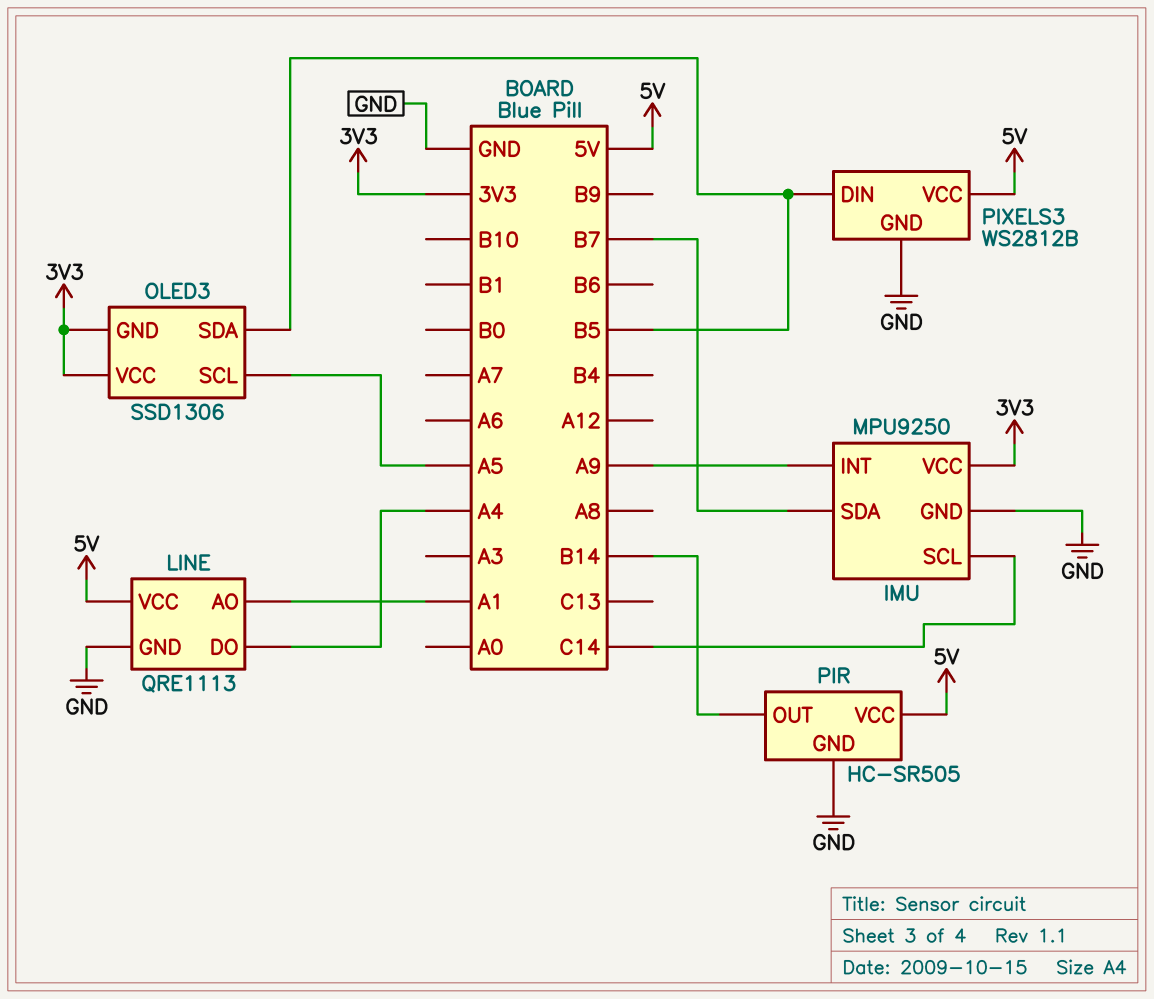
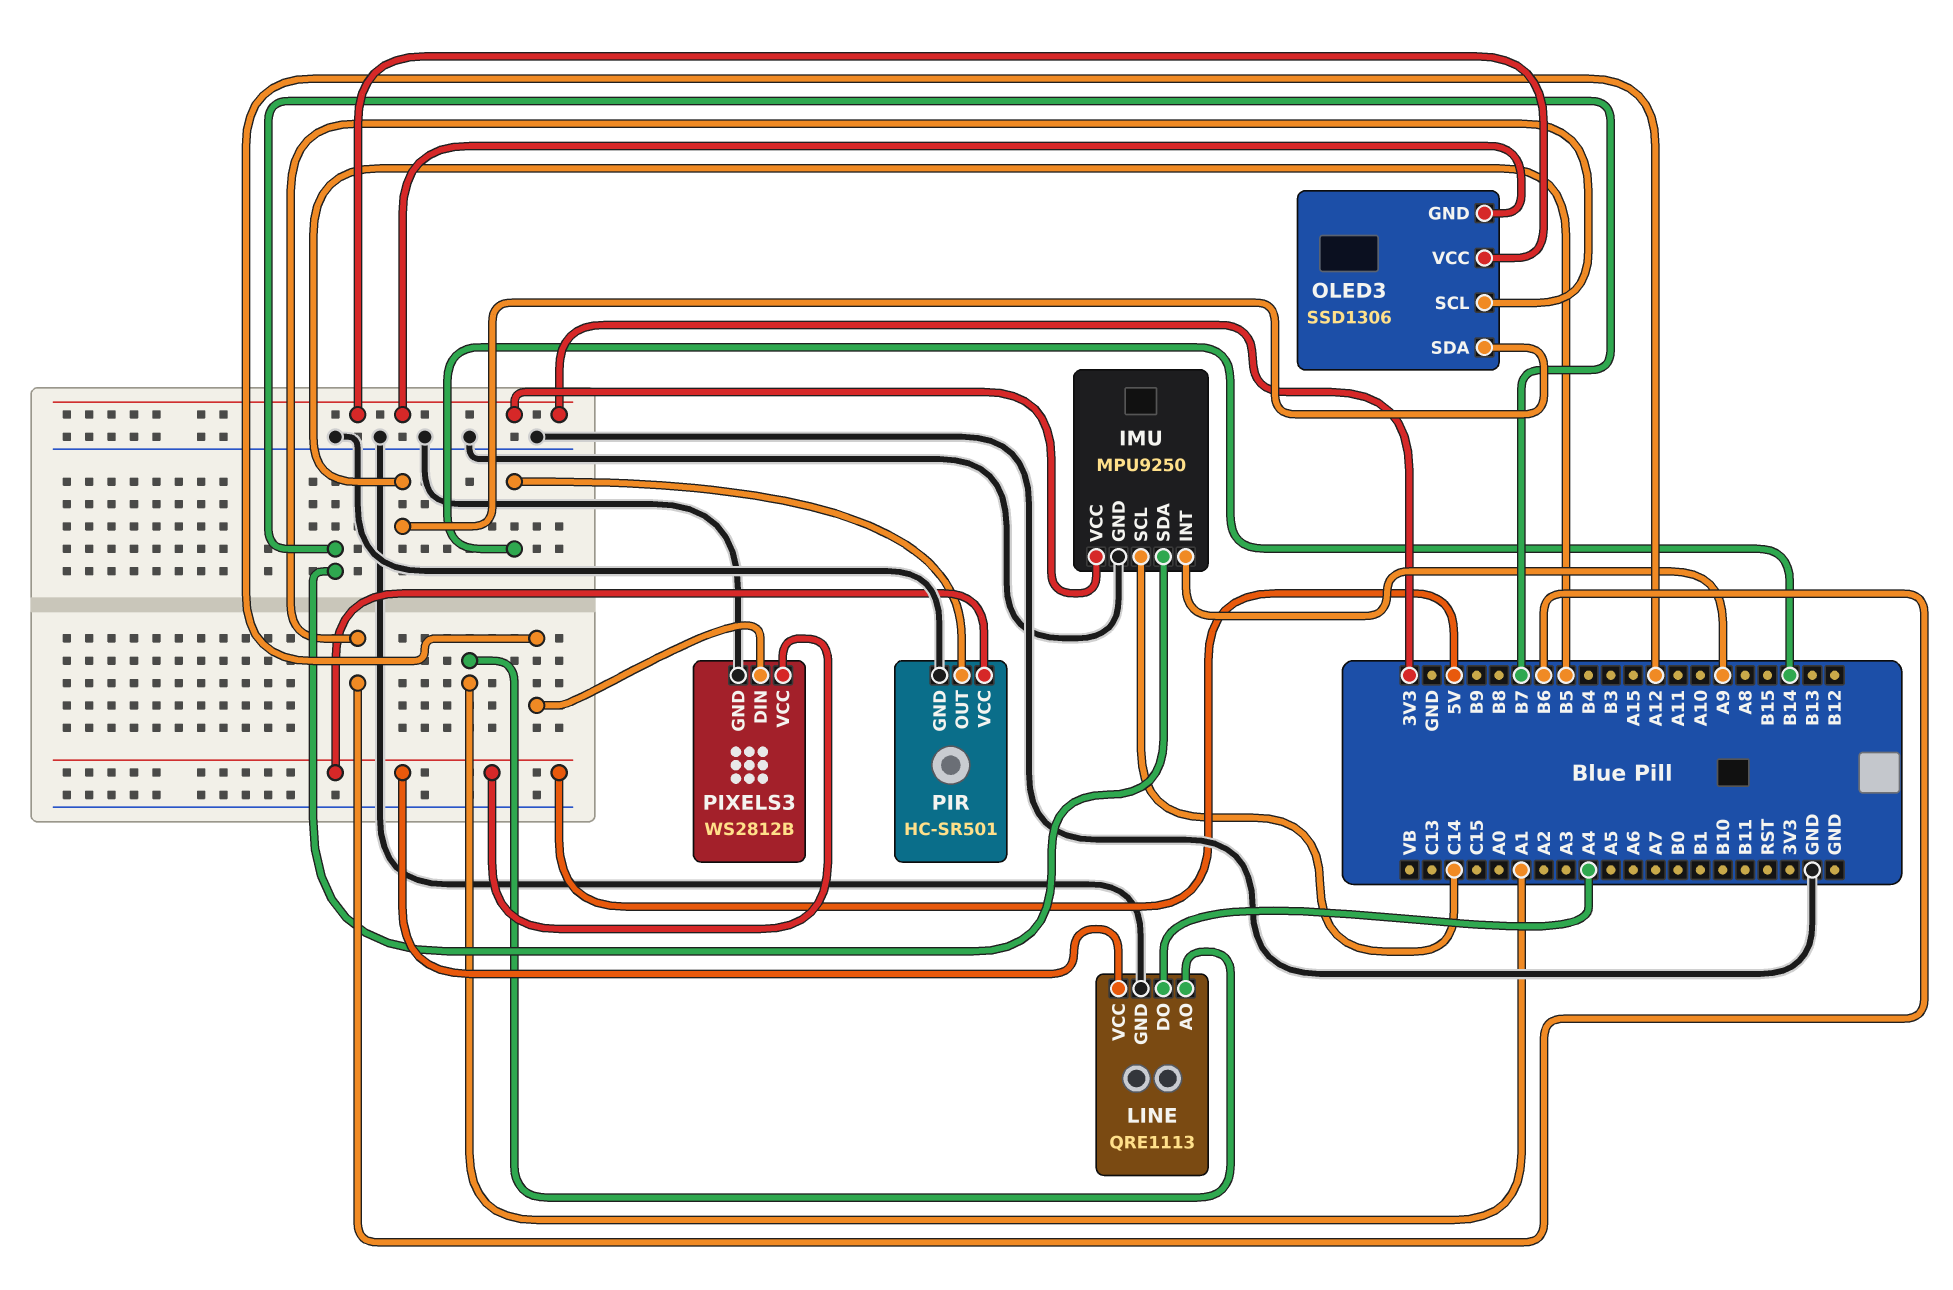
OLED3 pin SCL: A5 -> B6
PIR: HC-SR505 -> HC-SR501
PIXELS3 pin DIN: B5 -> A12

